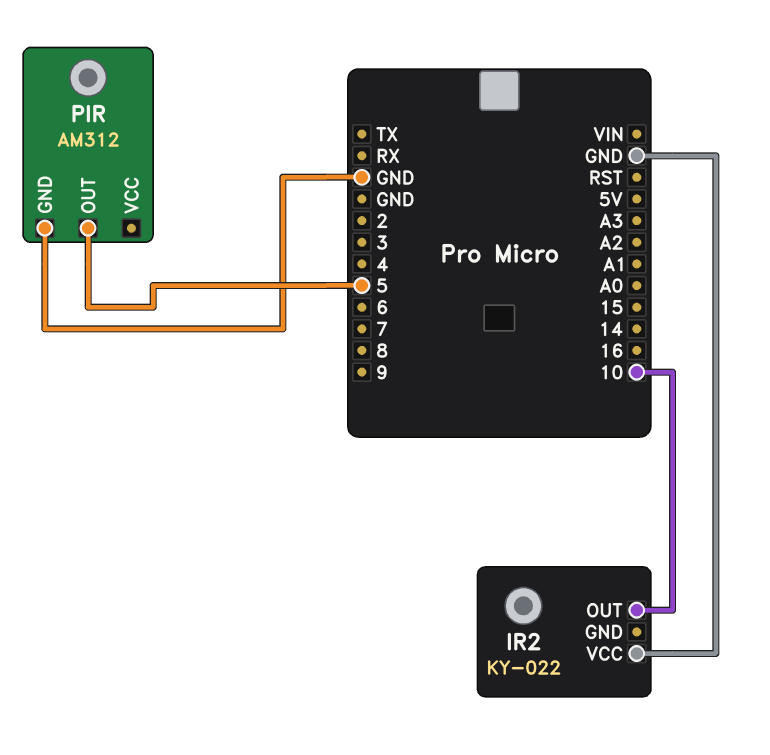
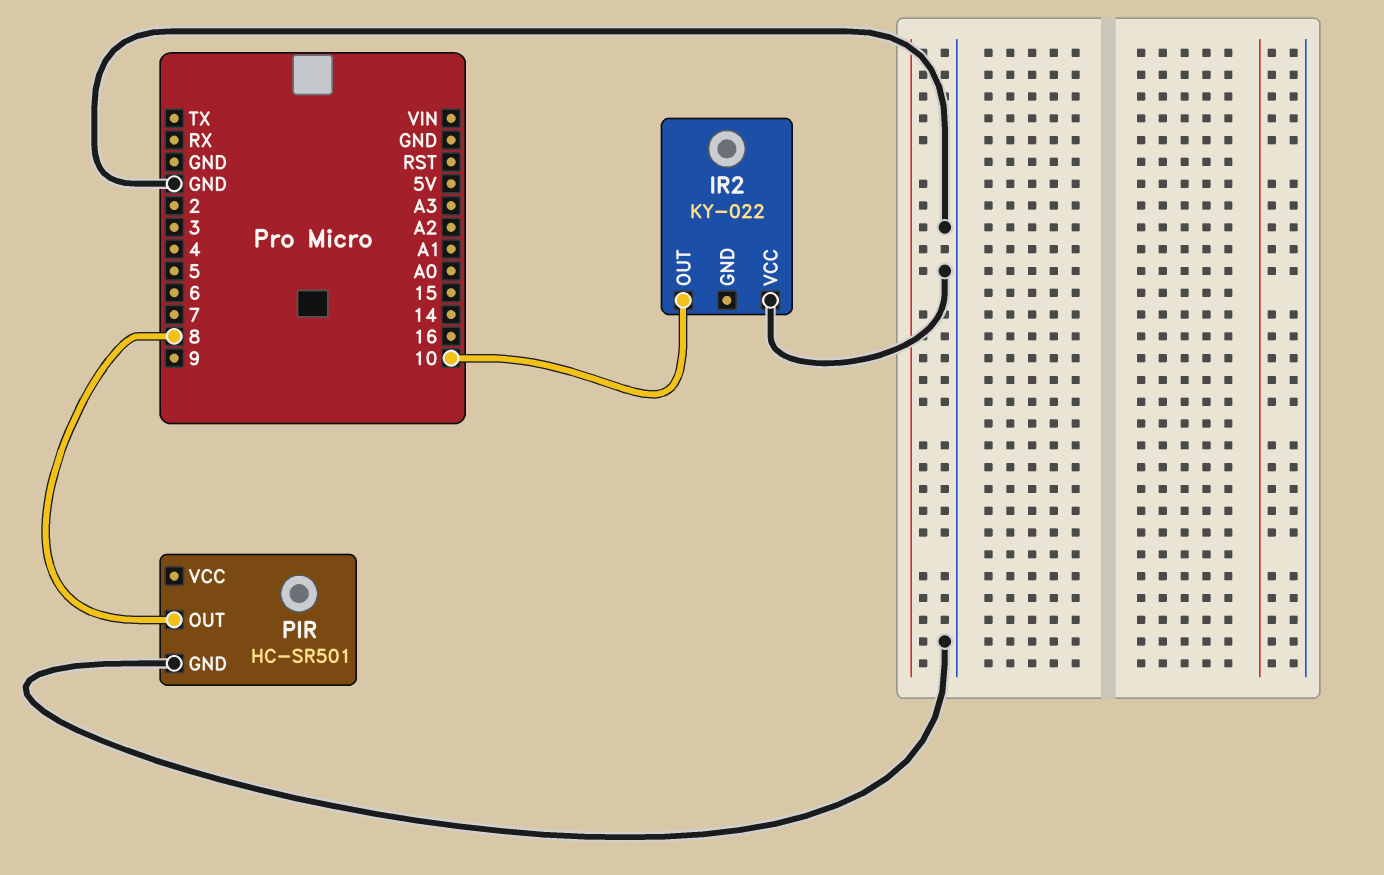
PIR: AM312 -> HC-SR501
PIR pin OUT: 5 -> 8

